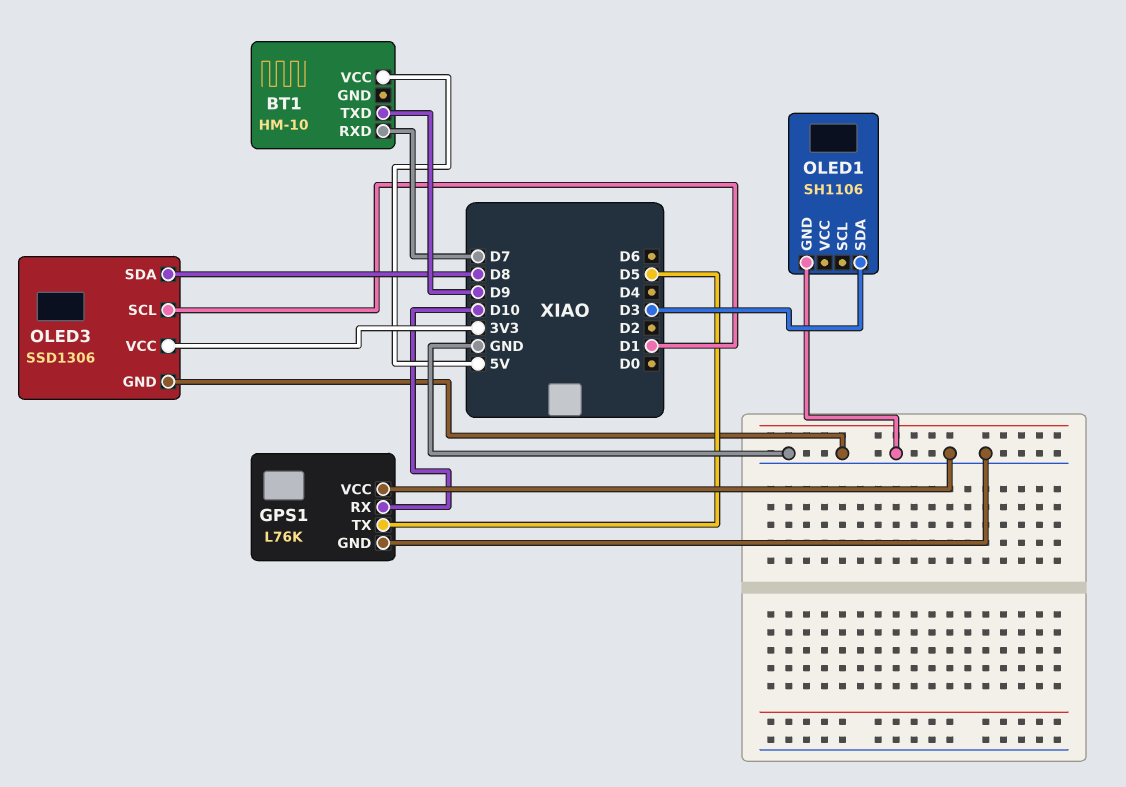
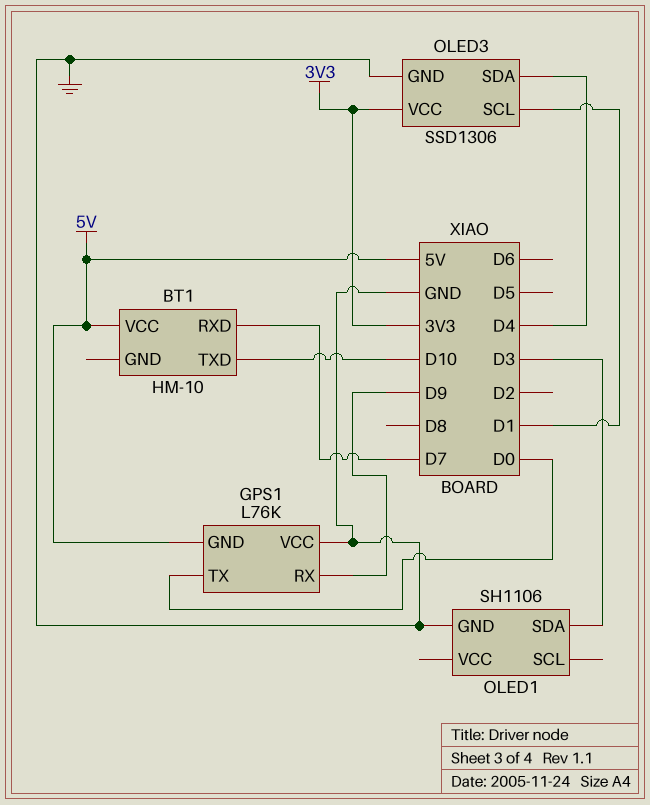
BT1 pin TXD: D9 -> D10
GPS1 pin GND: GND -> 5V
GPS1 pin RX: D10 -> D9
GPS1 pin TX: D5 -> D0
OLED3 pin SDA: D8 -> D4

